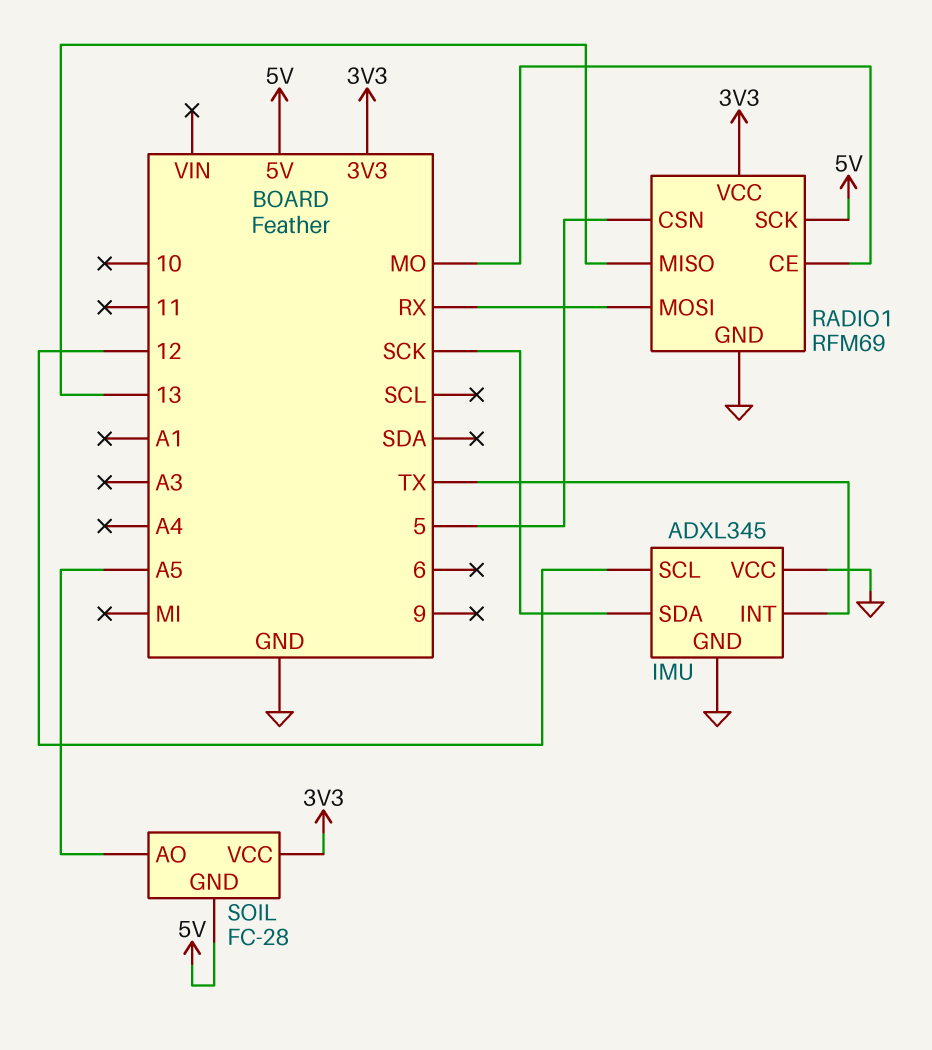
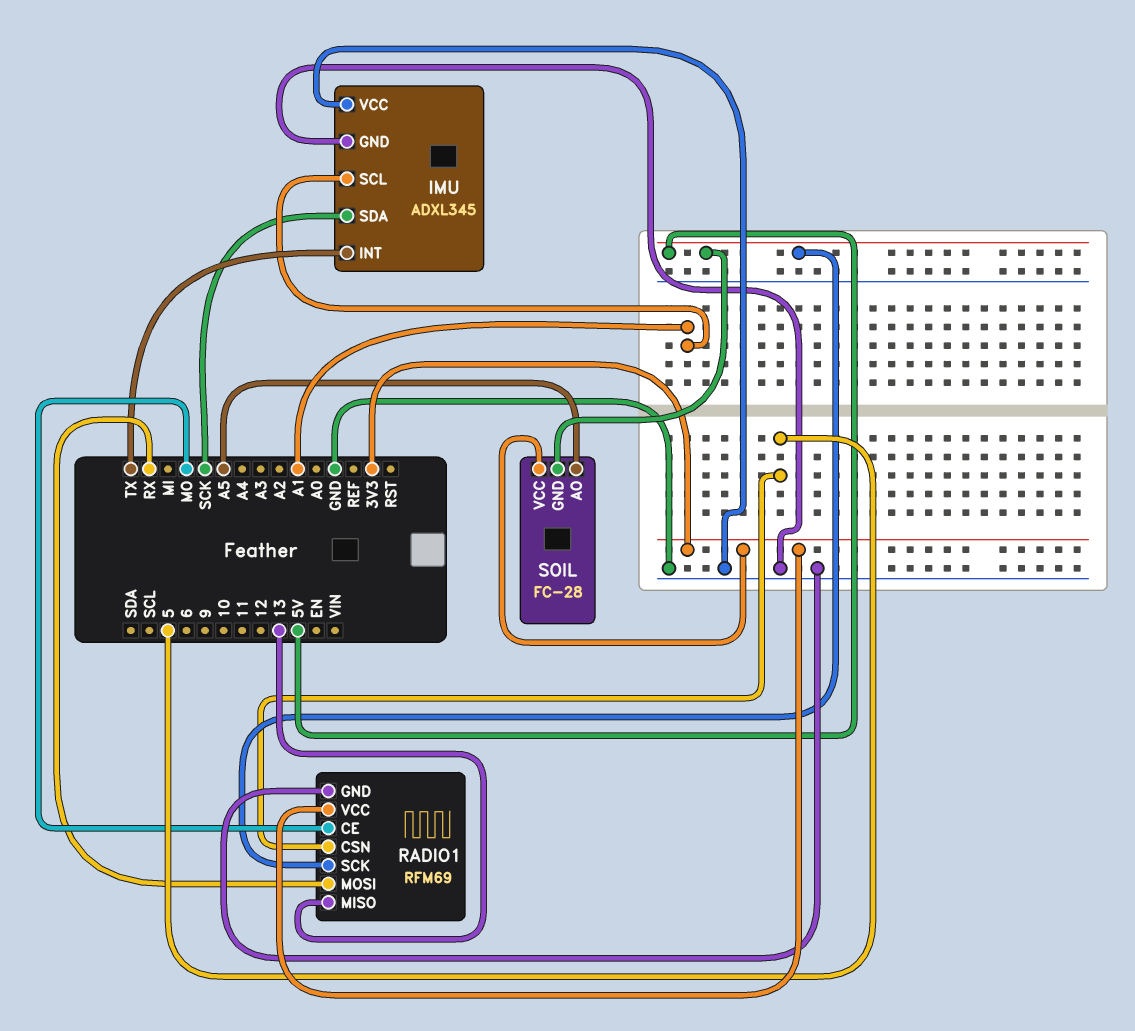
IMU pin SCL: 12 -> A1

